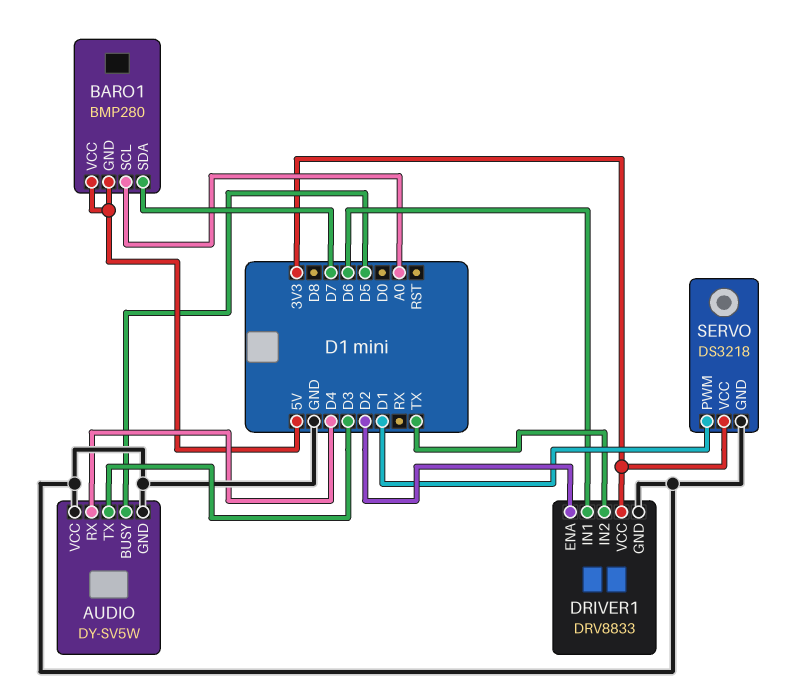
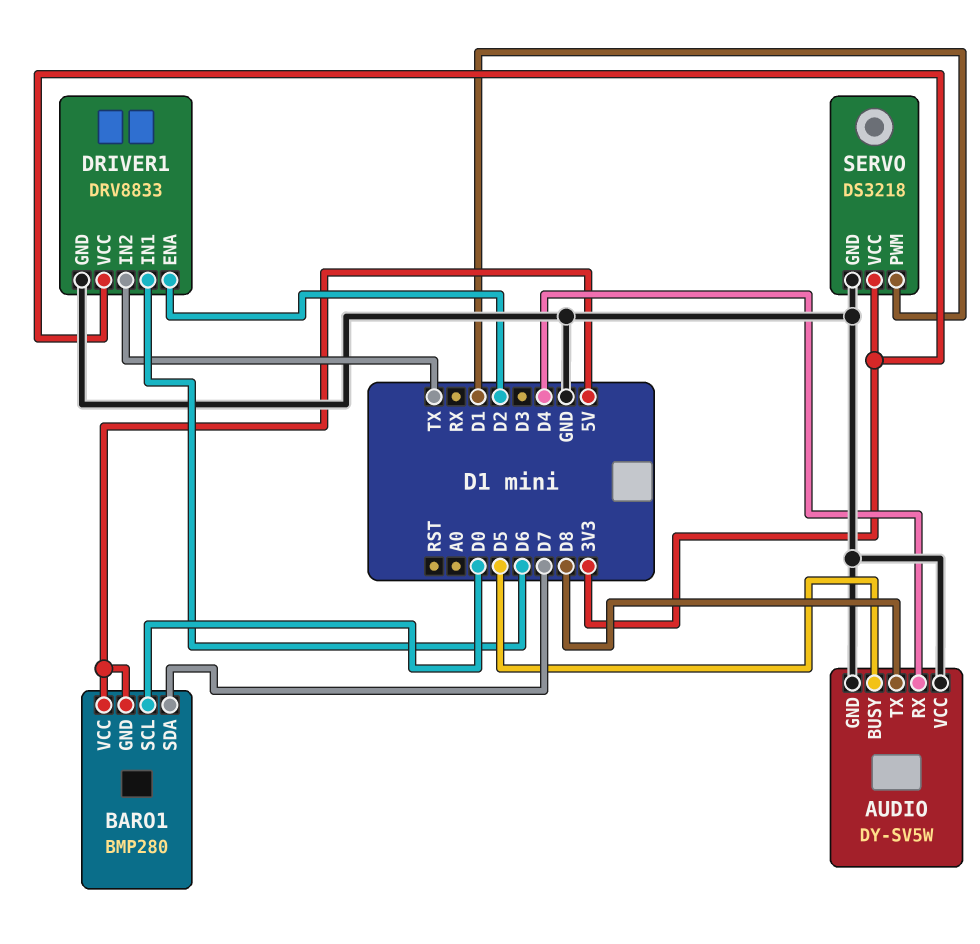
AUDIO pin TX: D3 -> D8
BARO1 pin SCL: A0 -> D0

